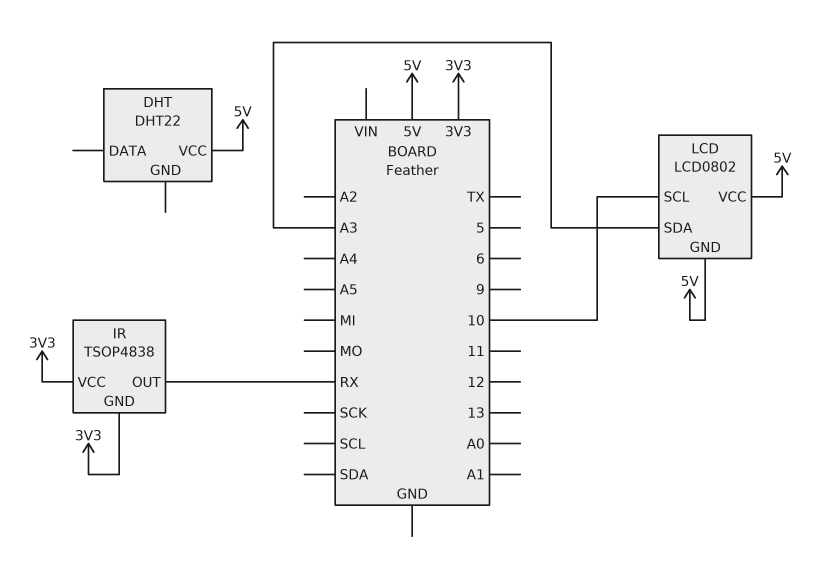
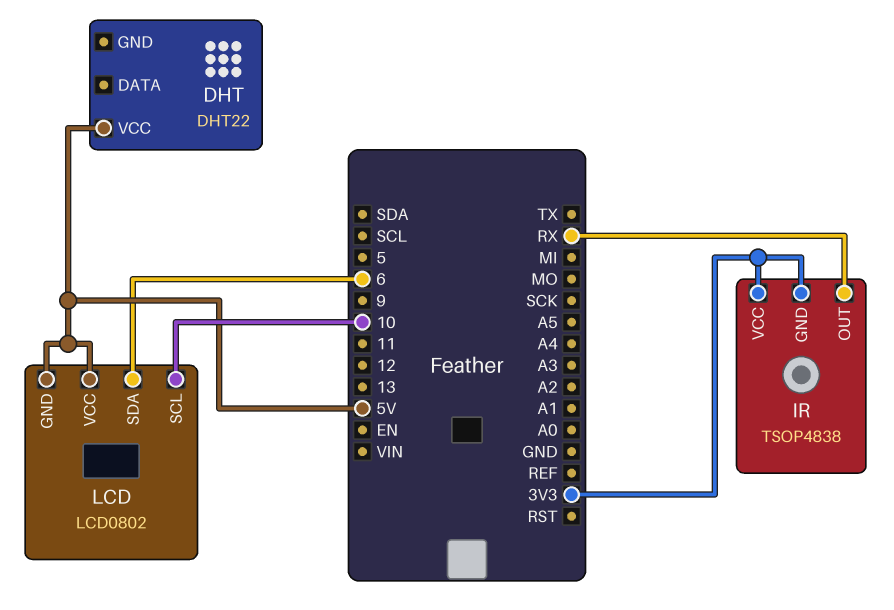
LCD pin SDA: A3 -> 6

